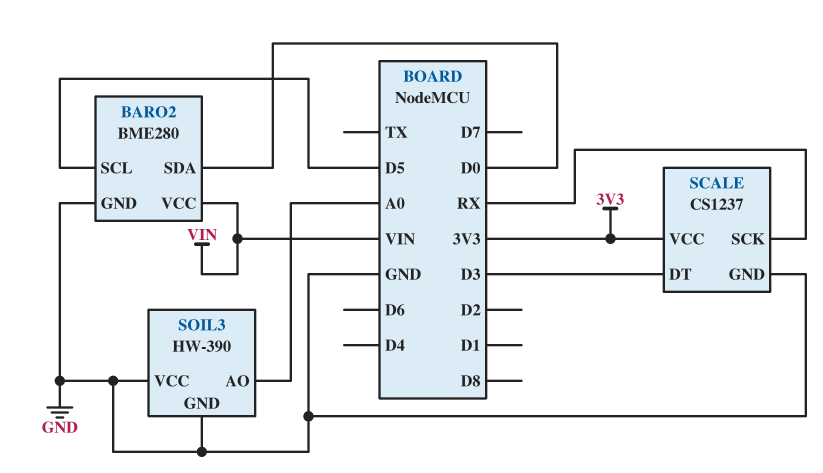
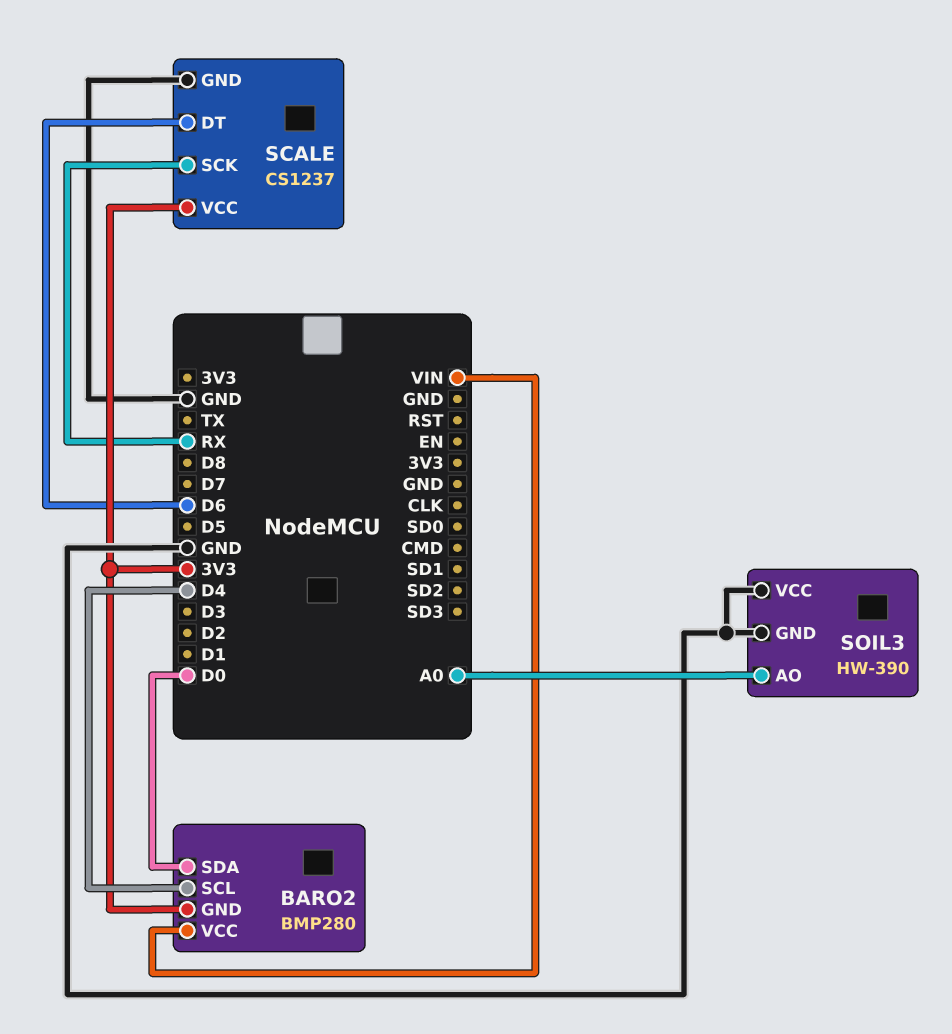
BARO2: BME280 -> BMP280
BARO2 pin GND: GND -> 3V3
BARO2 pin SCL: D5 -> D4
SCALE pin DT: D3 -> D6

